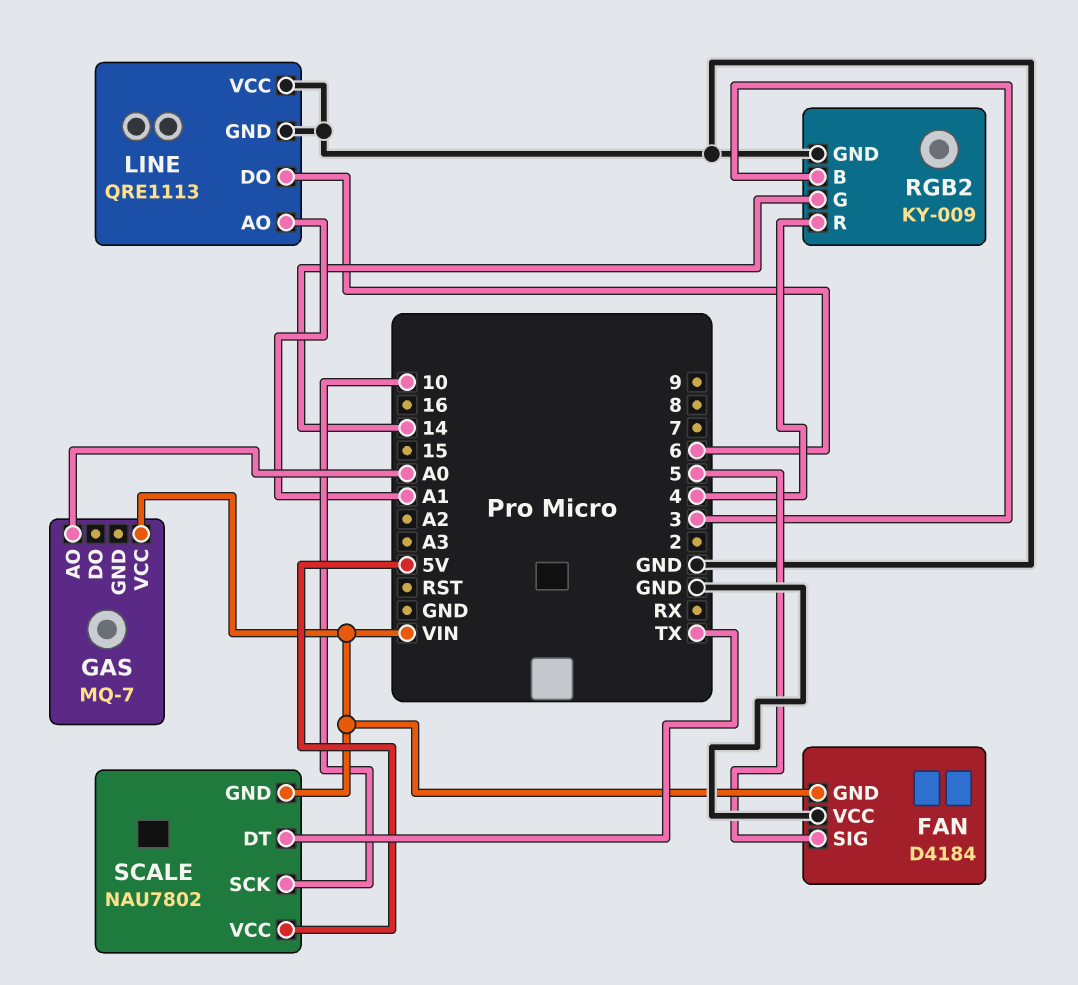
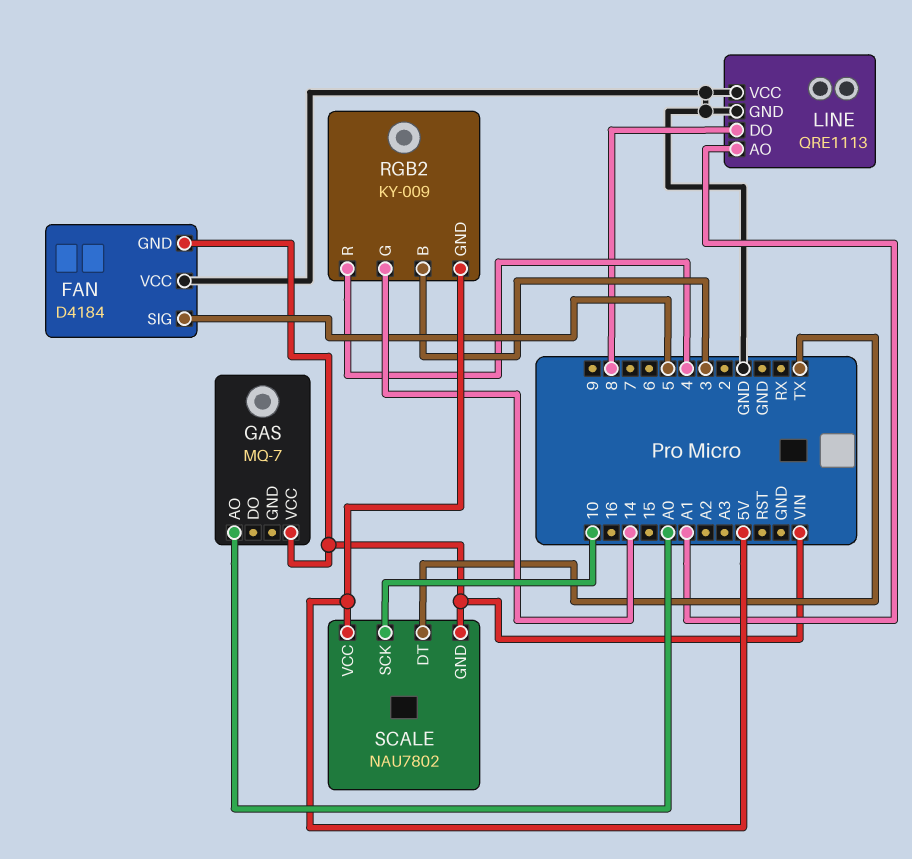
LINE pin DO: 6 -> 8
RGB2 pin GND: GND -> 5V

